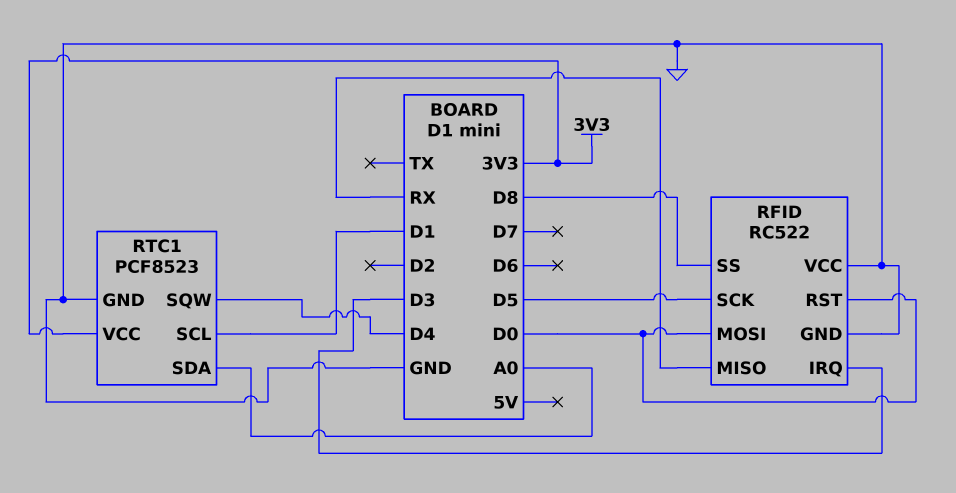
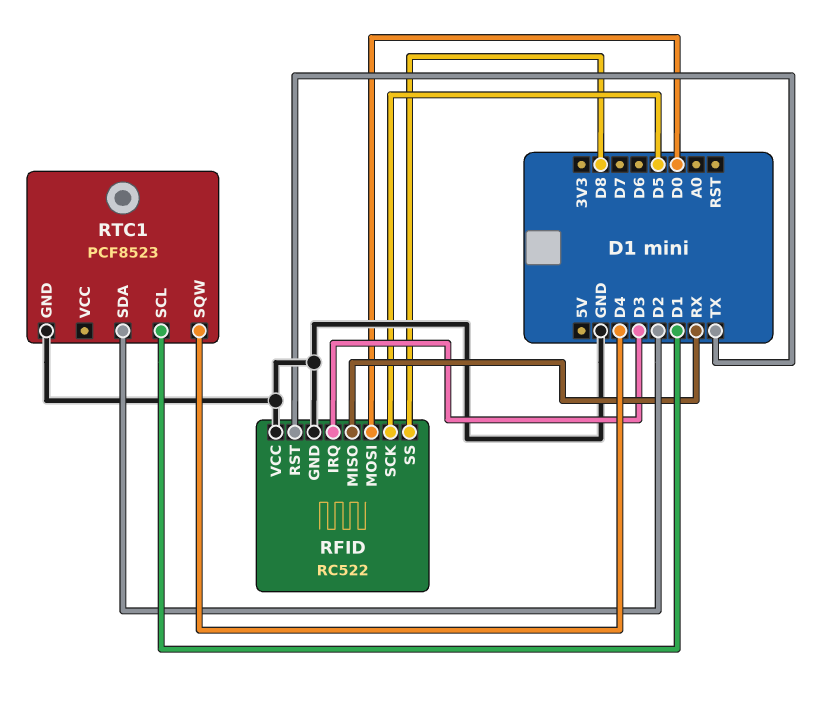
RFID pin RST: D0 -> TX
RTC1 pin SDA: A0 -> D2
RTC1 pin VCC: 3V3 -> none

